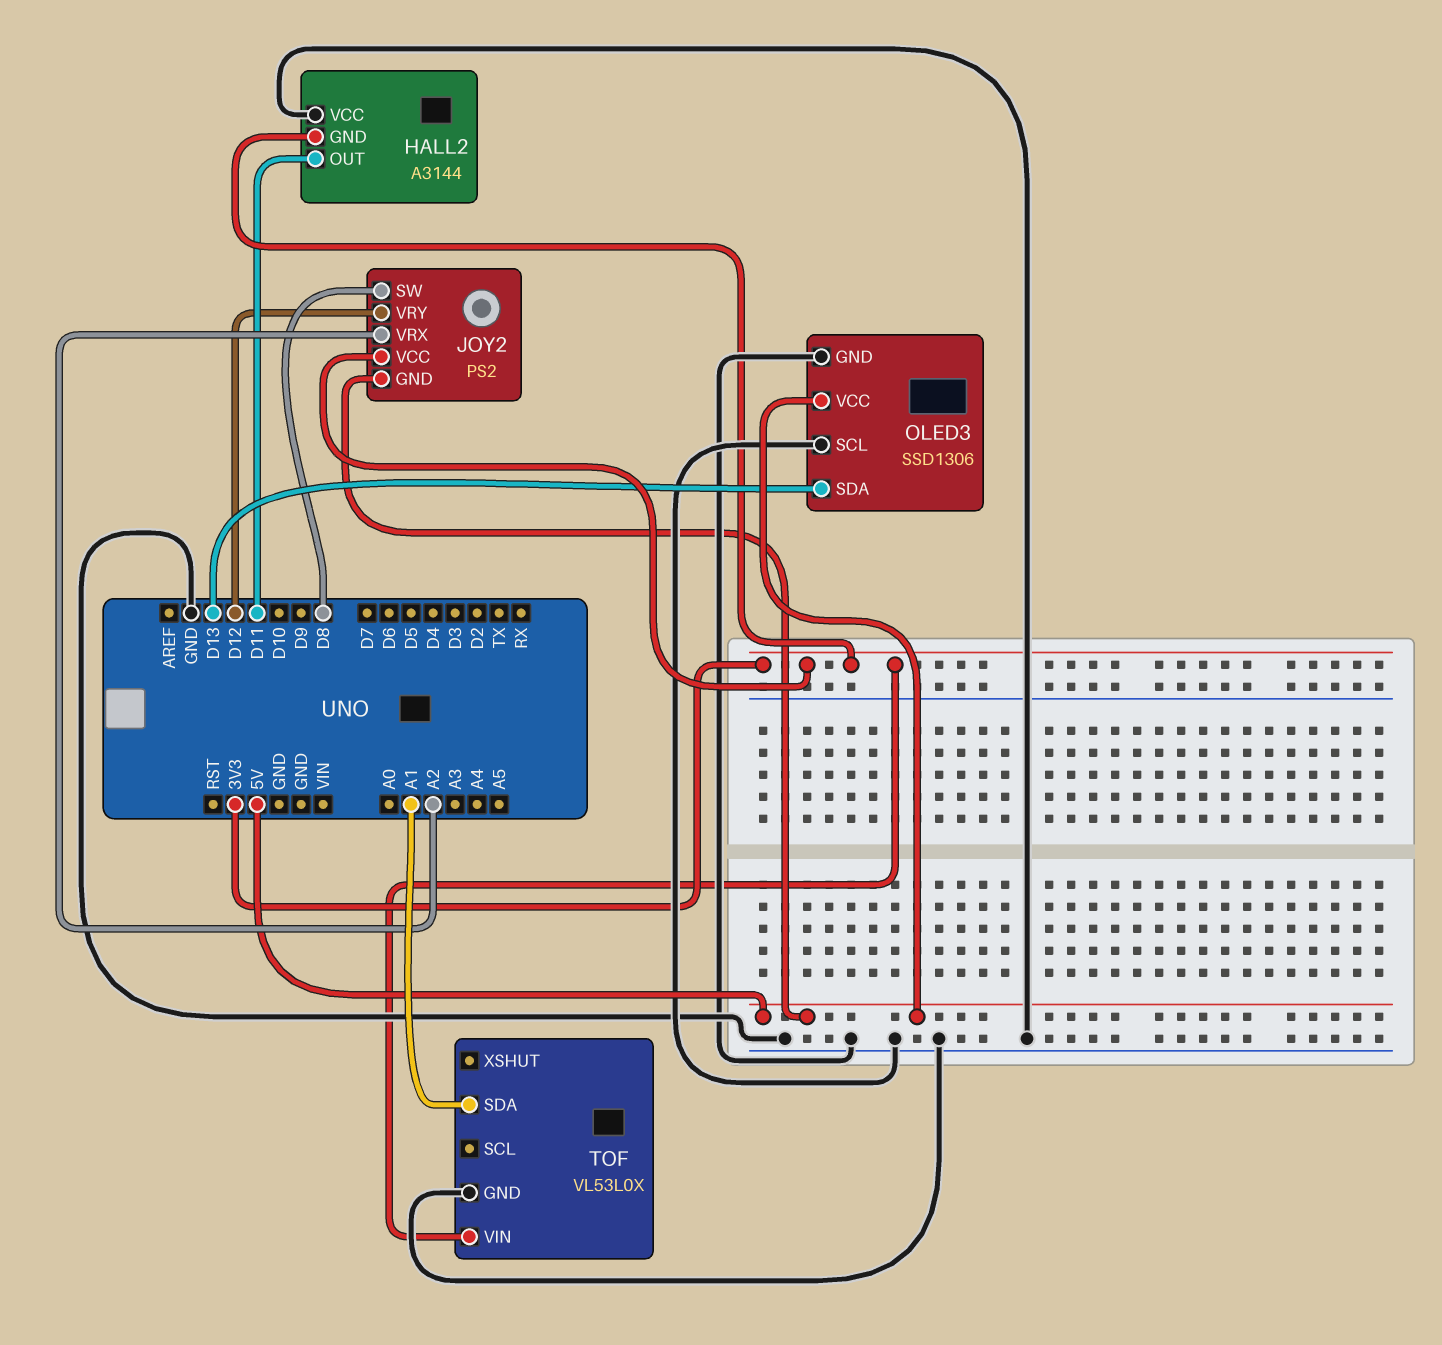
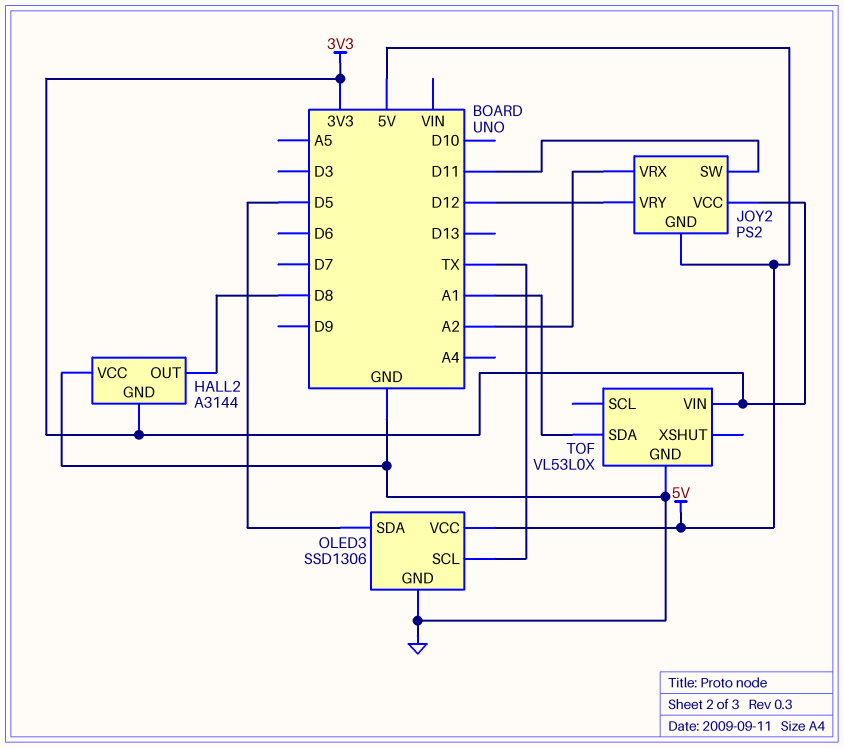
HALL2 pin OUT: D11 -> D8
JOY2 pin SW: D8 -> D11
OLED3 pin SCL: GND -> TX
OLED3 pin SDA: D13 -> D5

